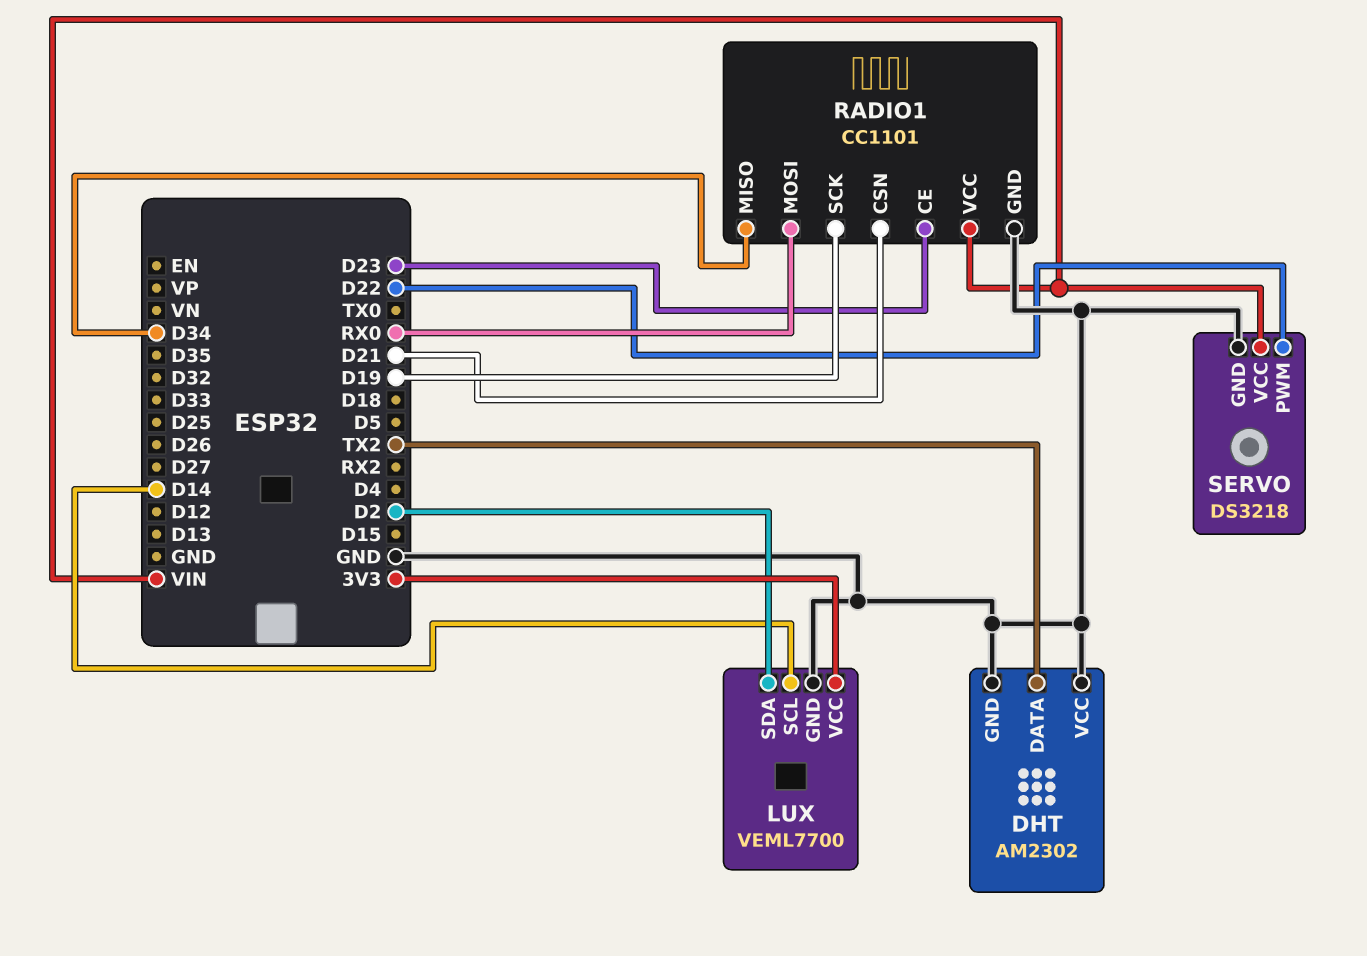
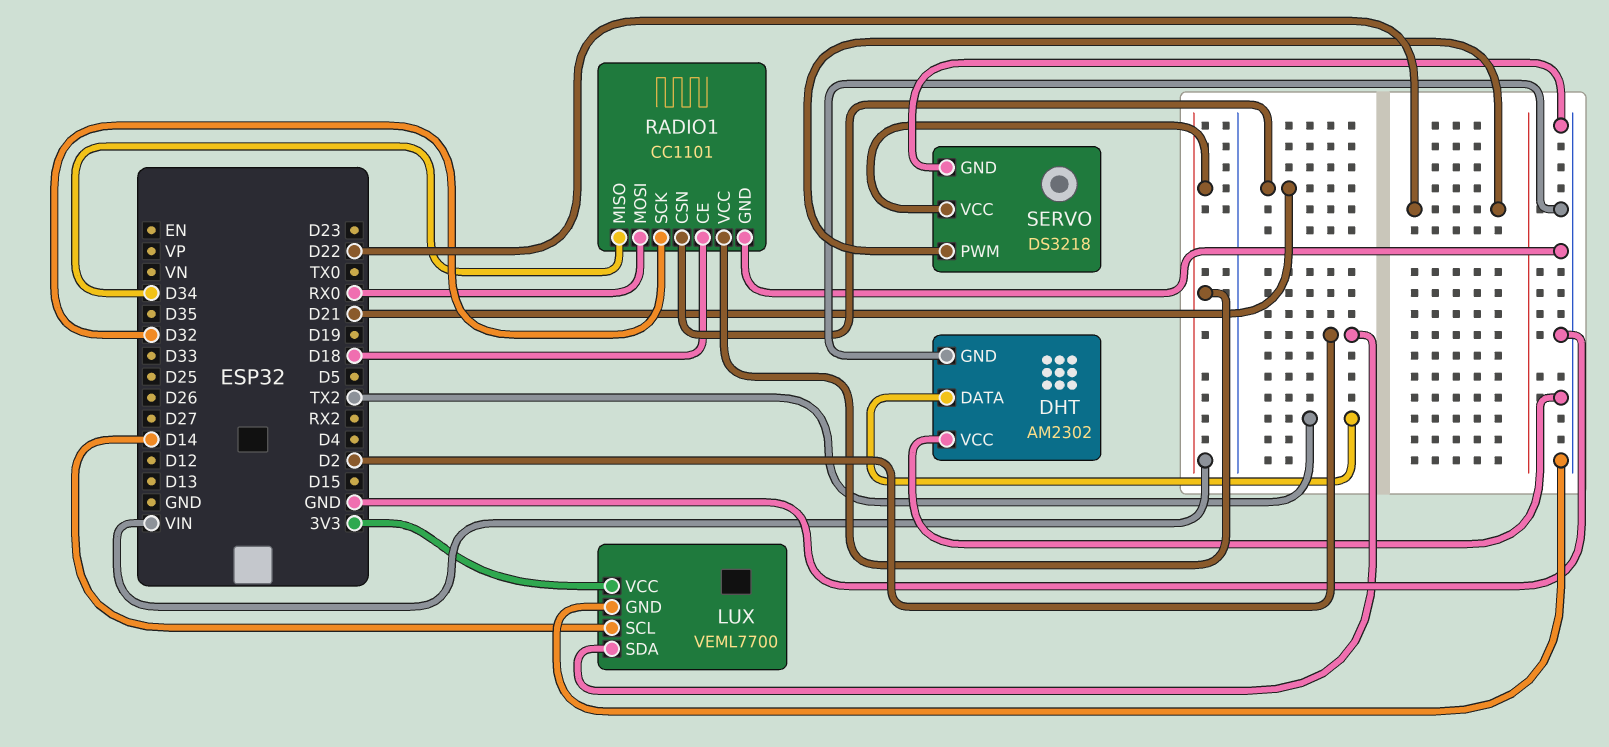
RADIO1 pin CE: D23 -> D18
RADIO1 pin SCK: D19 -> D32

